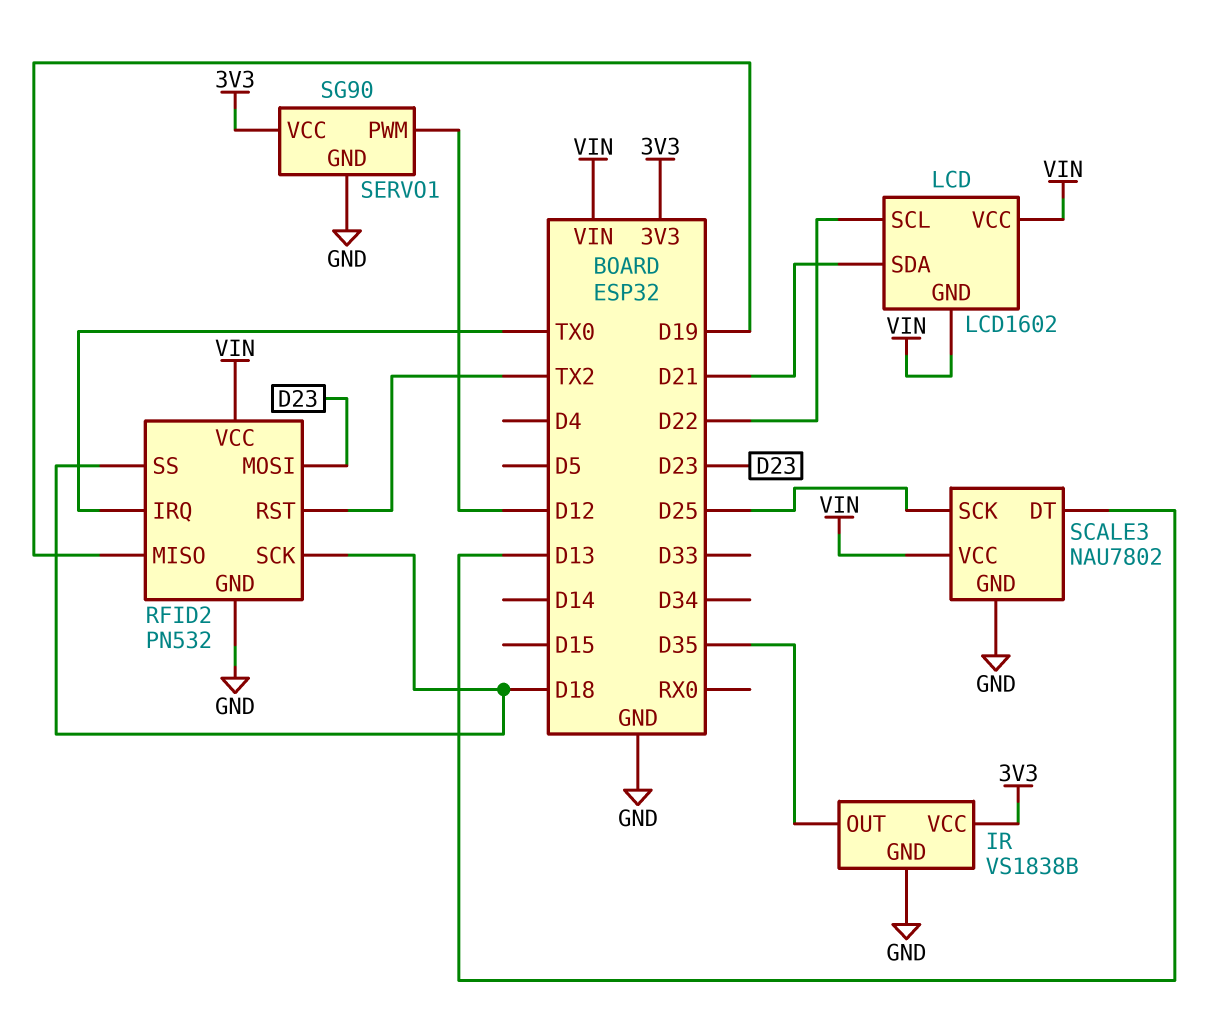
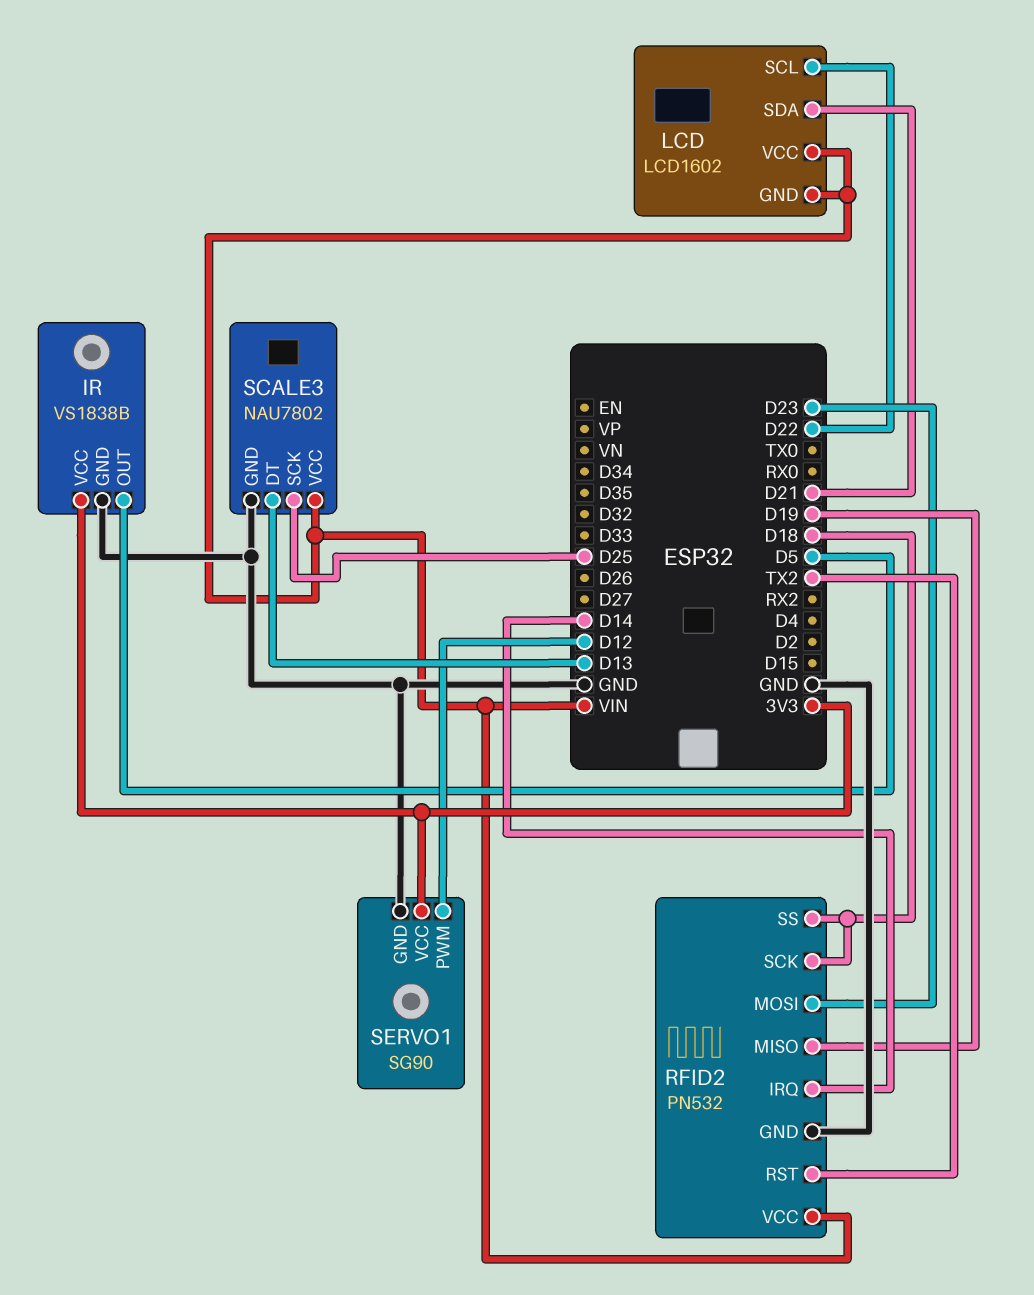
IR pin OUT: D35 -> D5
RFID2 pin IRQ: TX0 -> D14

